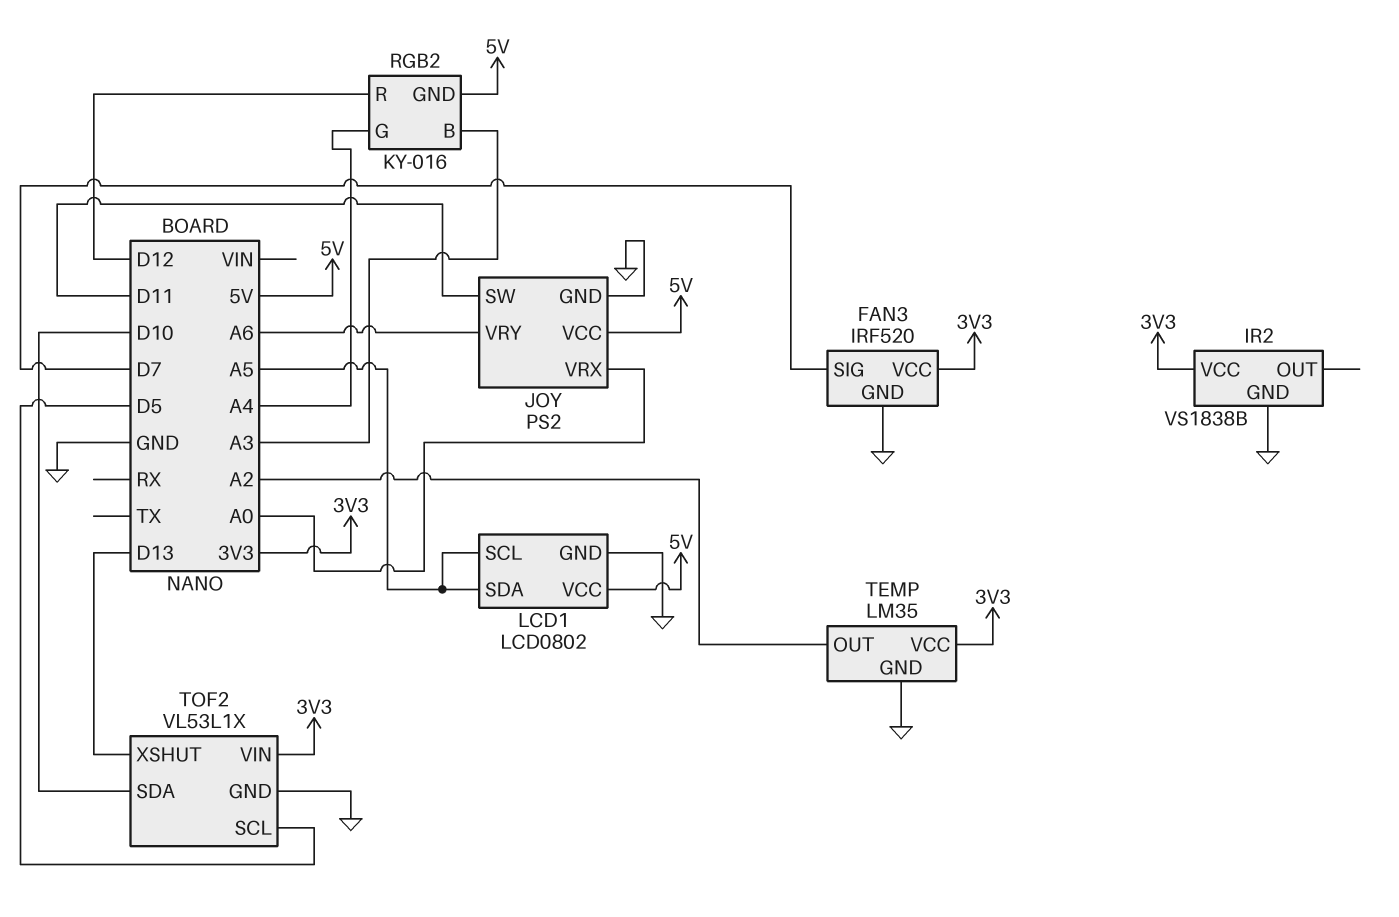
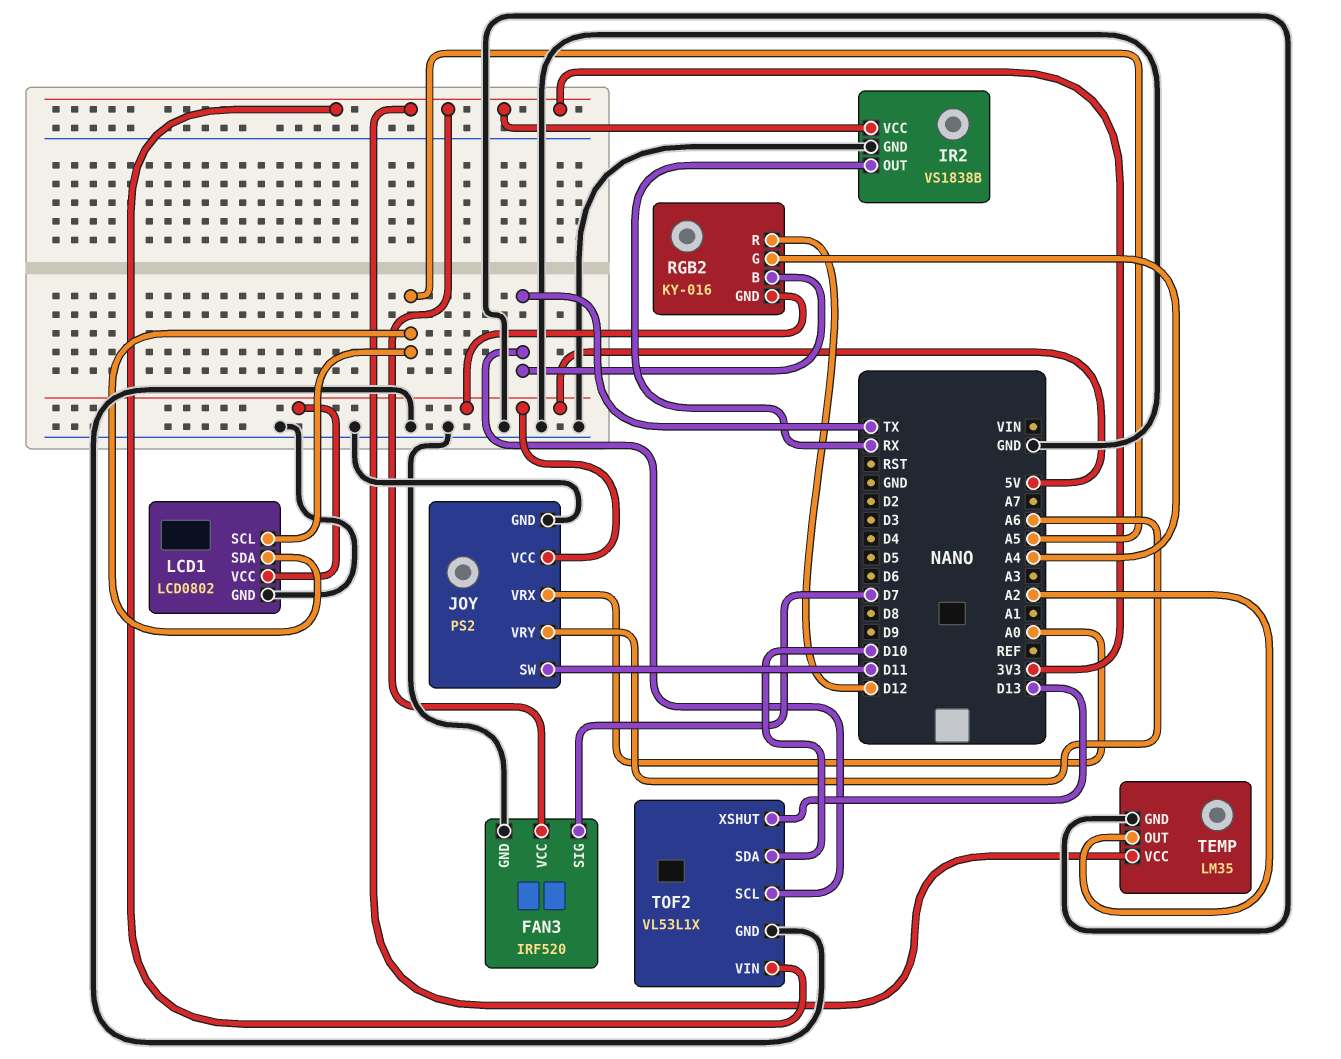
IR2 pin OUT: none -> RX
RGB2 pin B: A3 -> TX
TOF2 pin SCL: D5 -> TX

